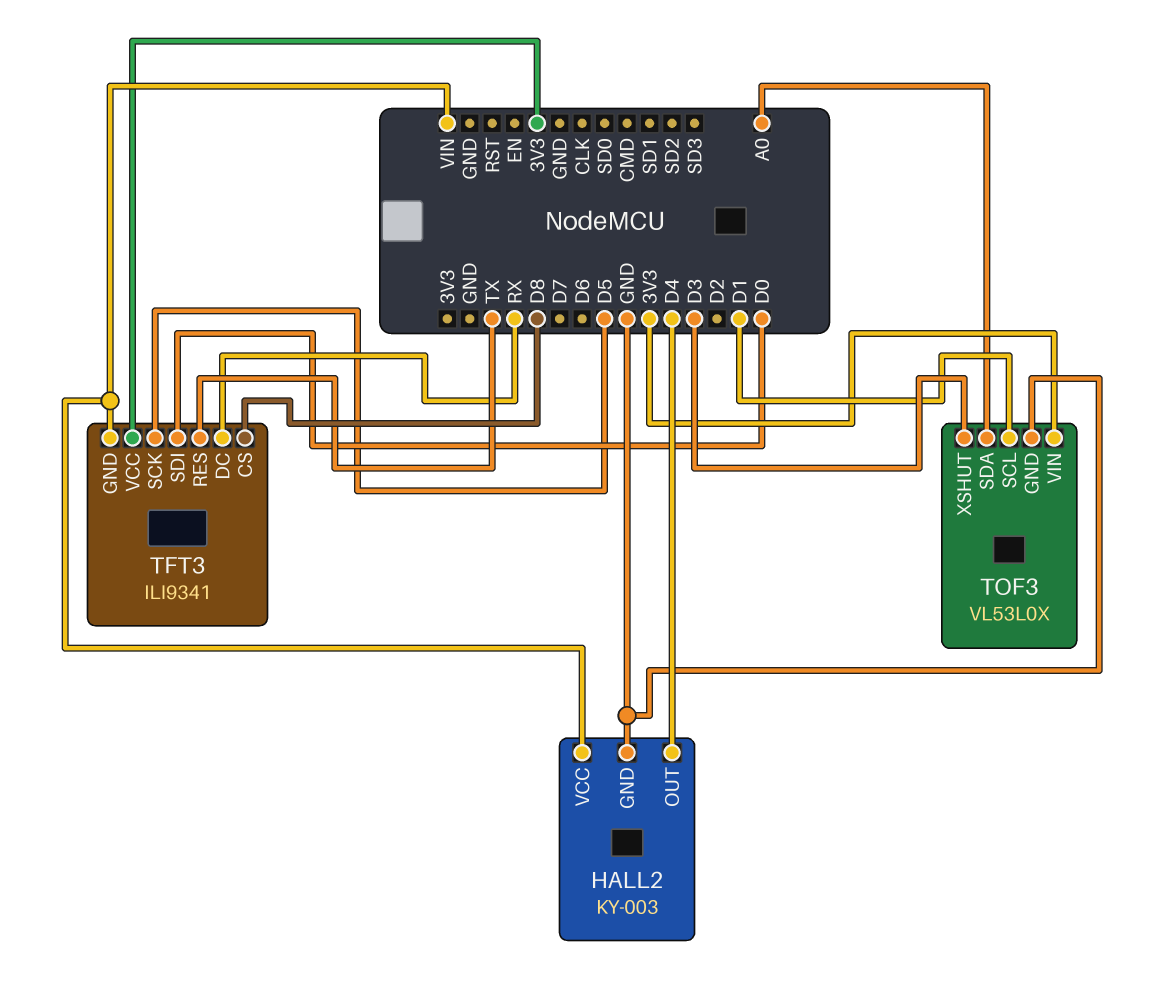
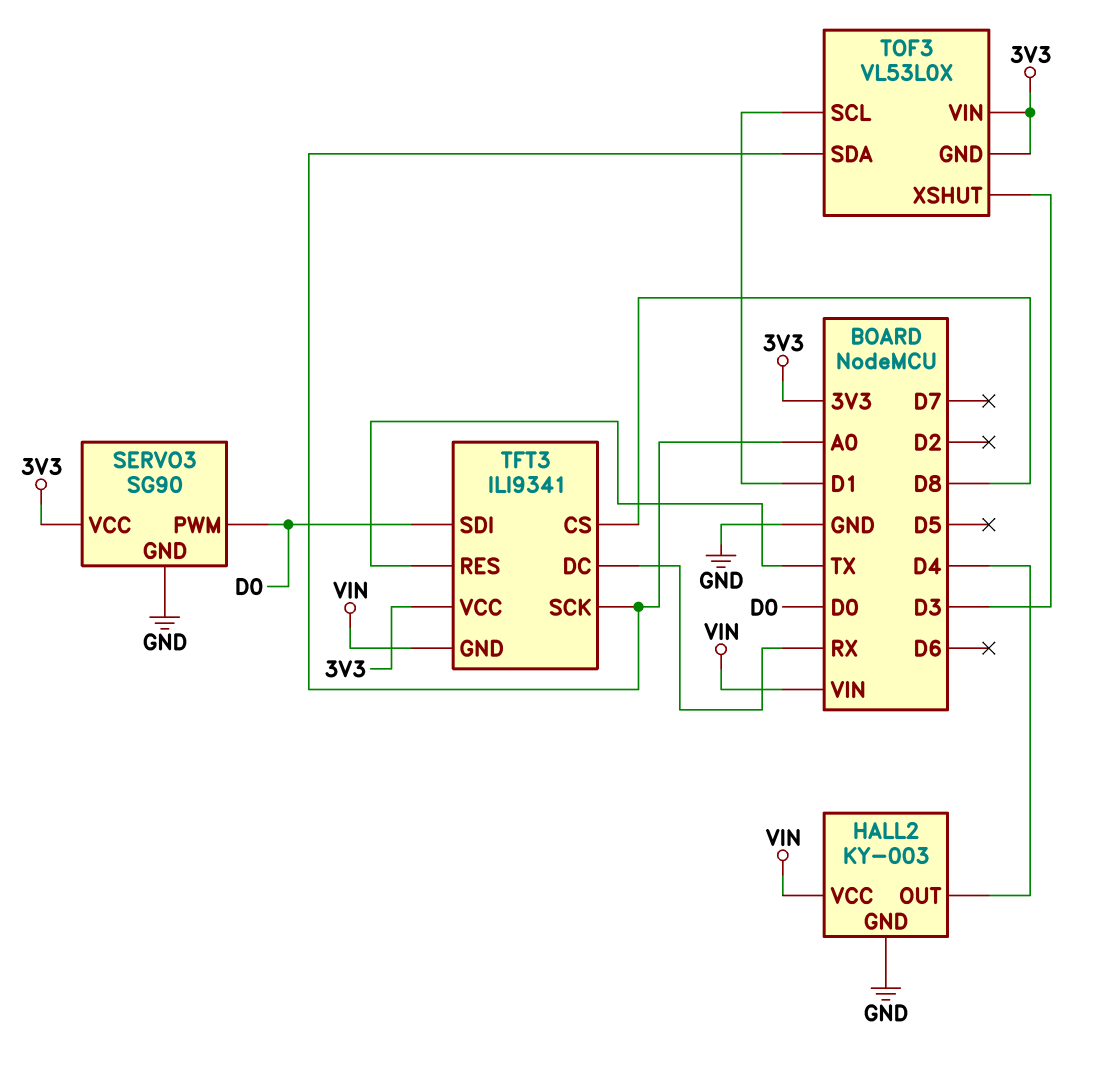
SERVO3: none -> SG90
SERVO3 pin GND: none -> GND
SERVO3 pin PWM: none -> D0
SERVO3 pin VCC: none -> 3V3
TFT3 pin SCK: D5 -> A0
TOF3 pin GND: GND -> 3V3

